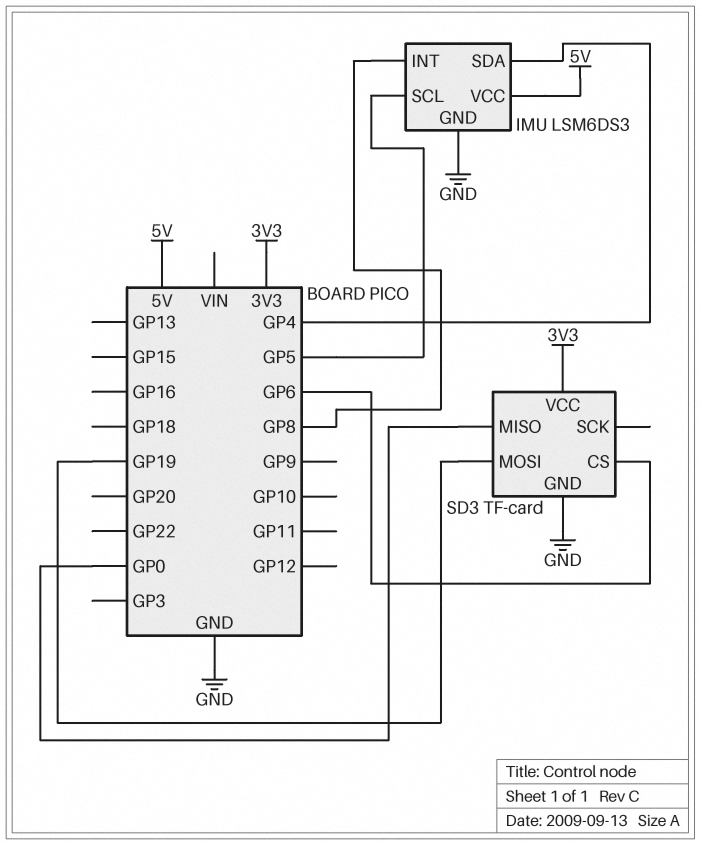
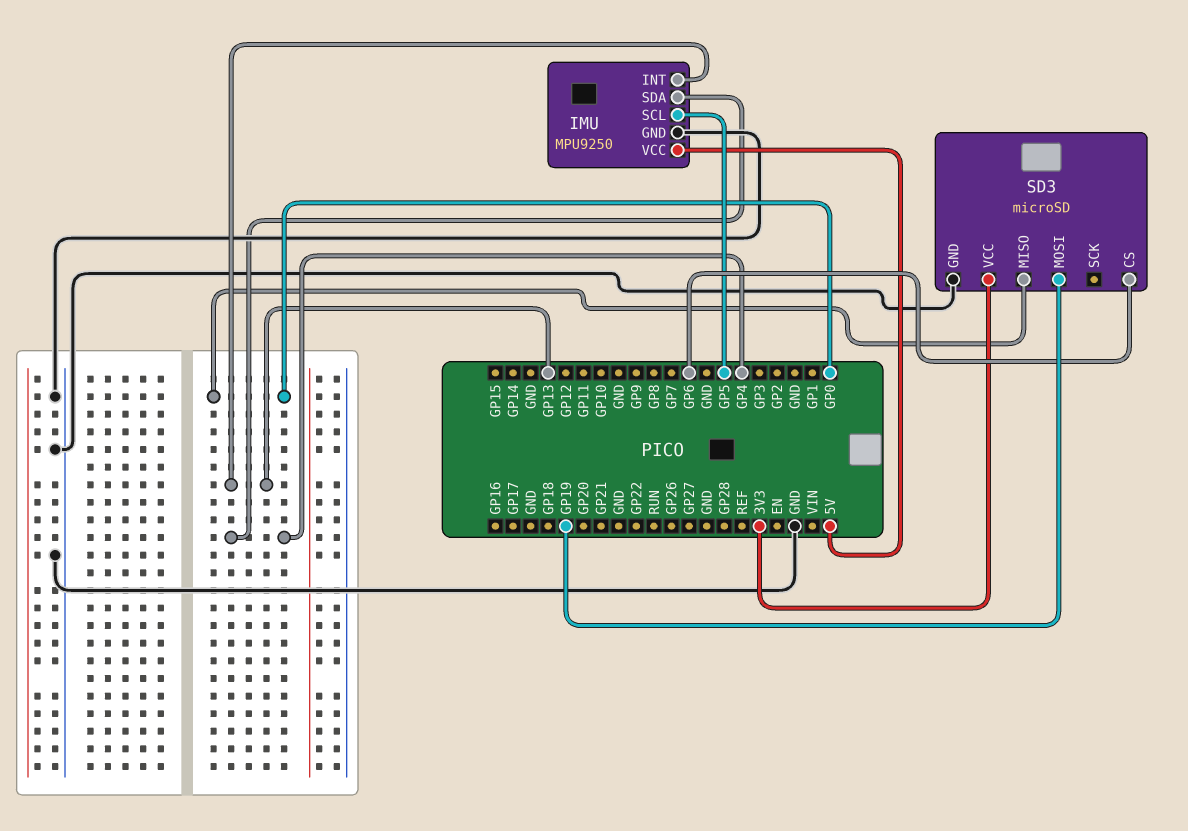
IMU: LSM6DS3 -> MPU9250
IMU pin INT: GP8 -> GP13
SD3: TF-card -> microSD

